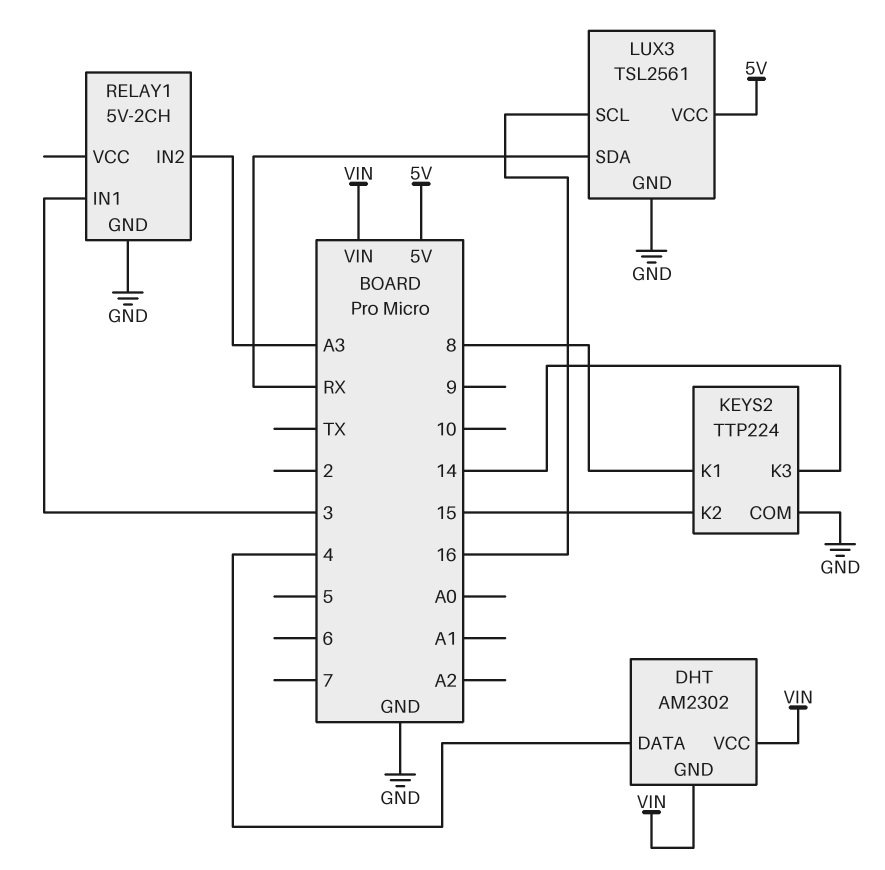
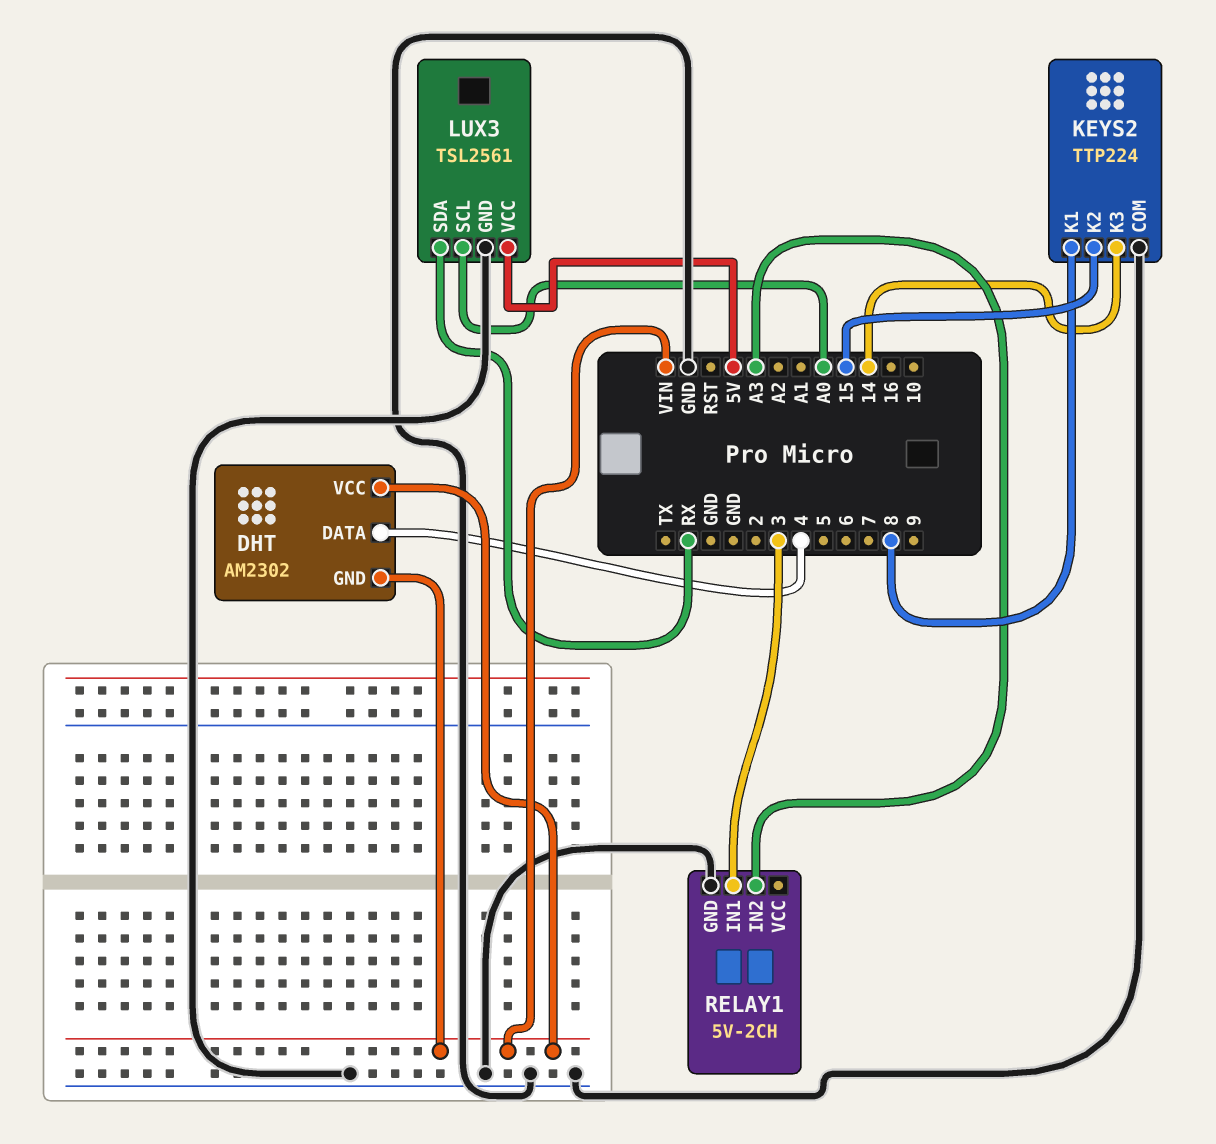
LUX3 pin SCL: 16 -> A0

